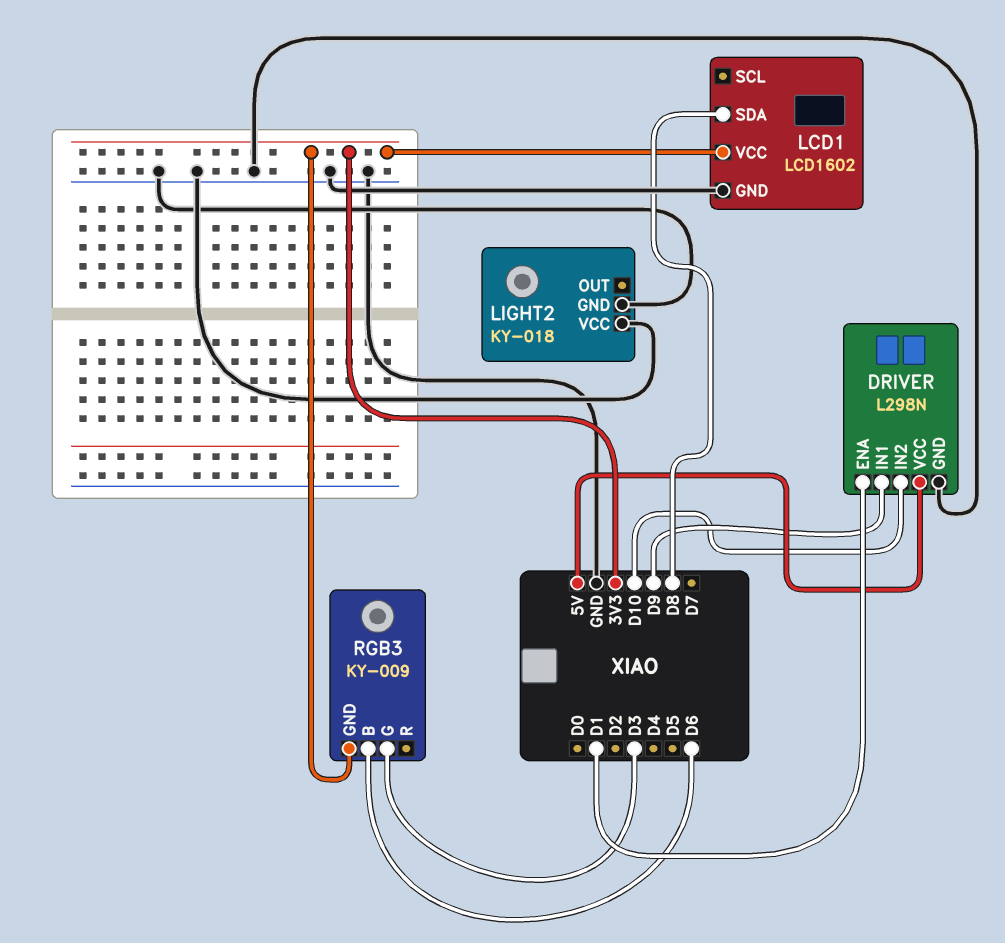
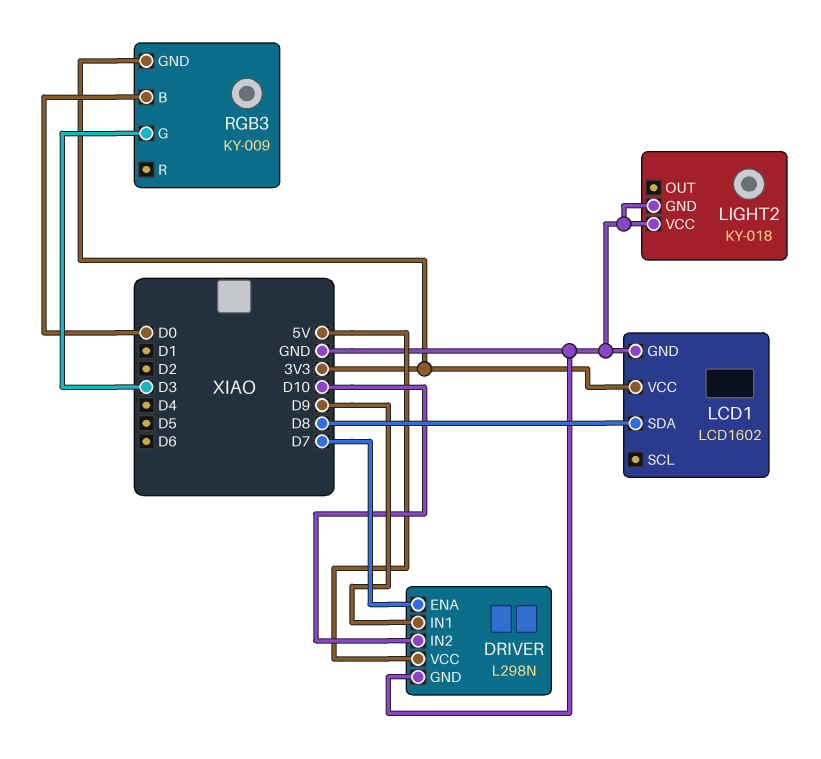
DRIVER pin ENA: D1 -> D7
RGB3 pin B: D6 -> D0

